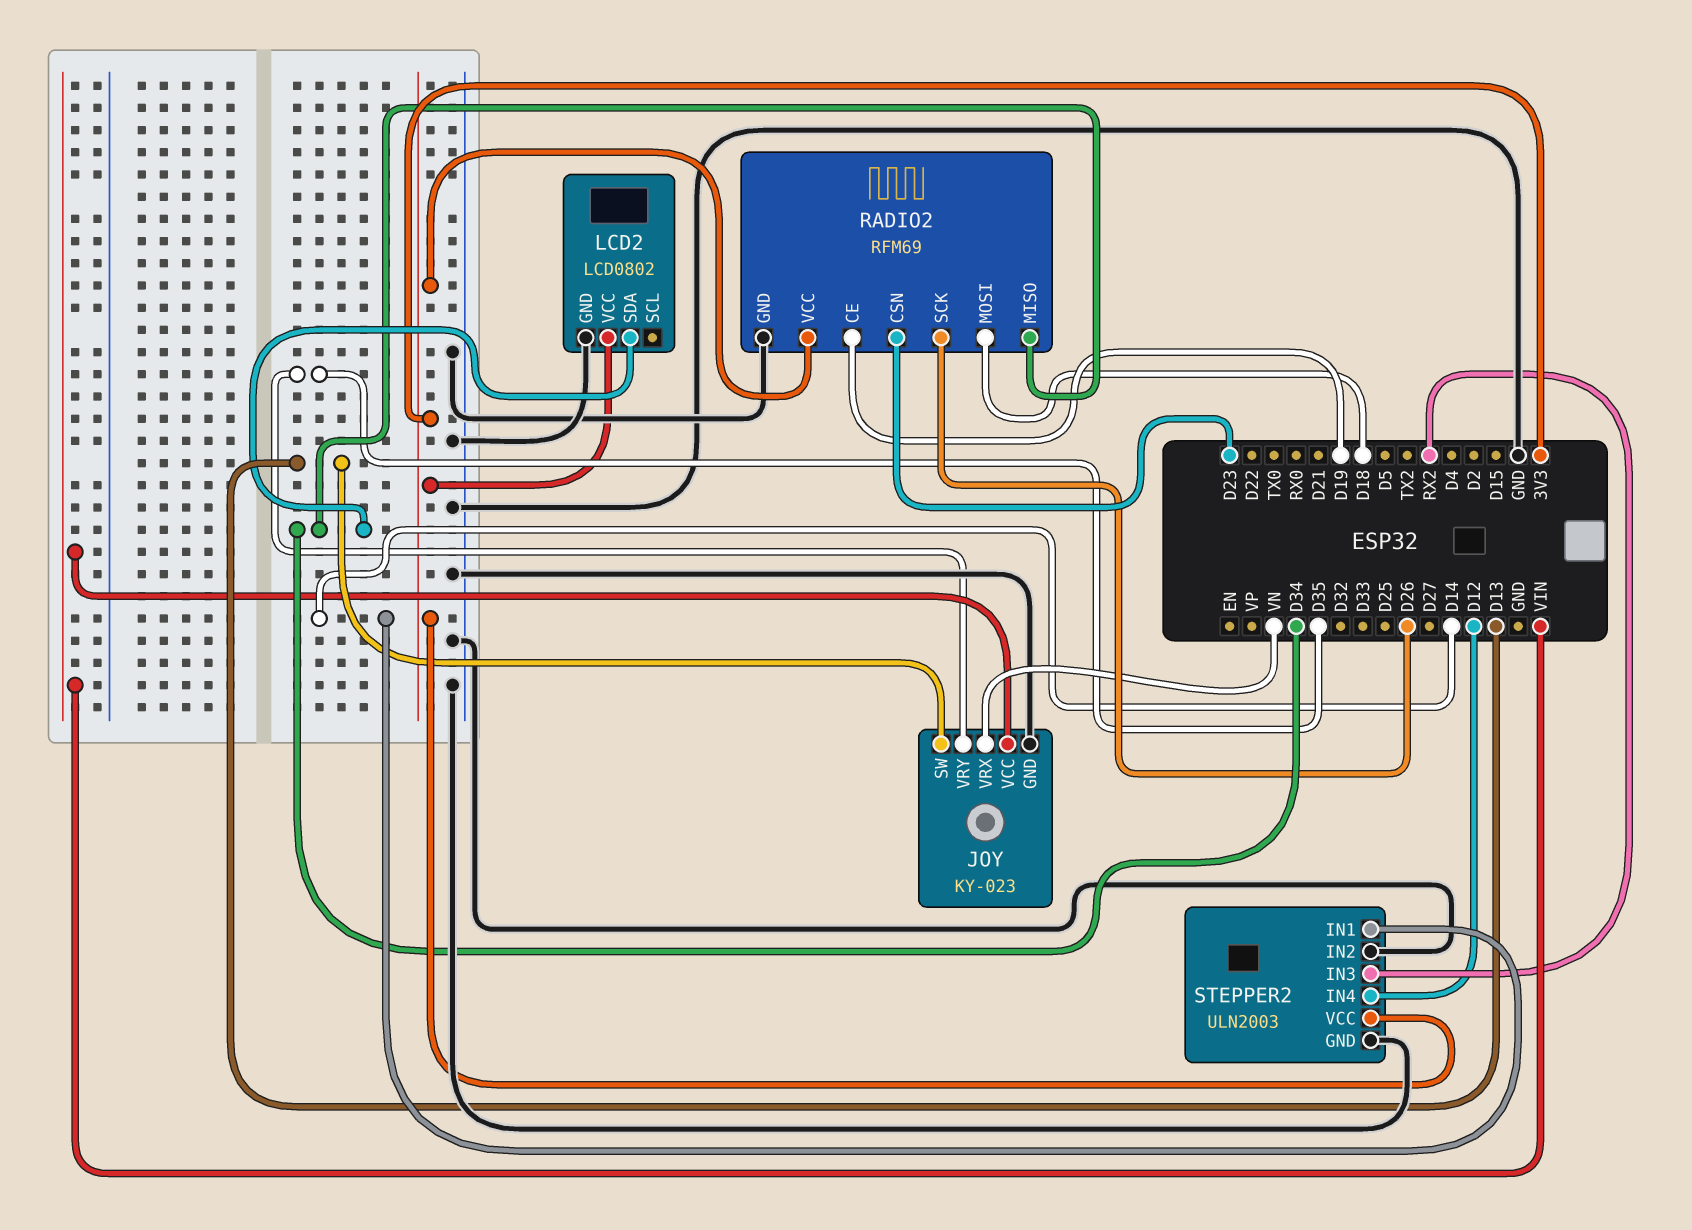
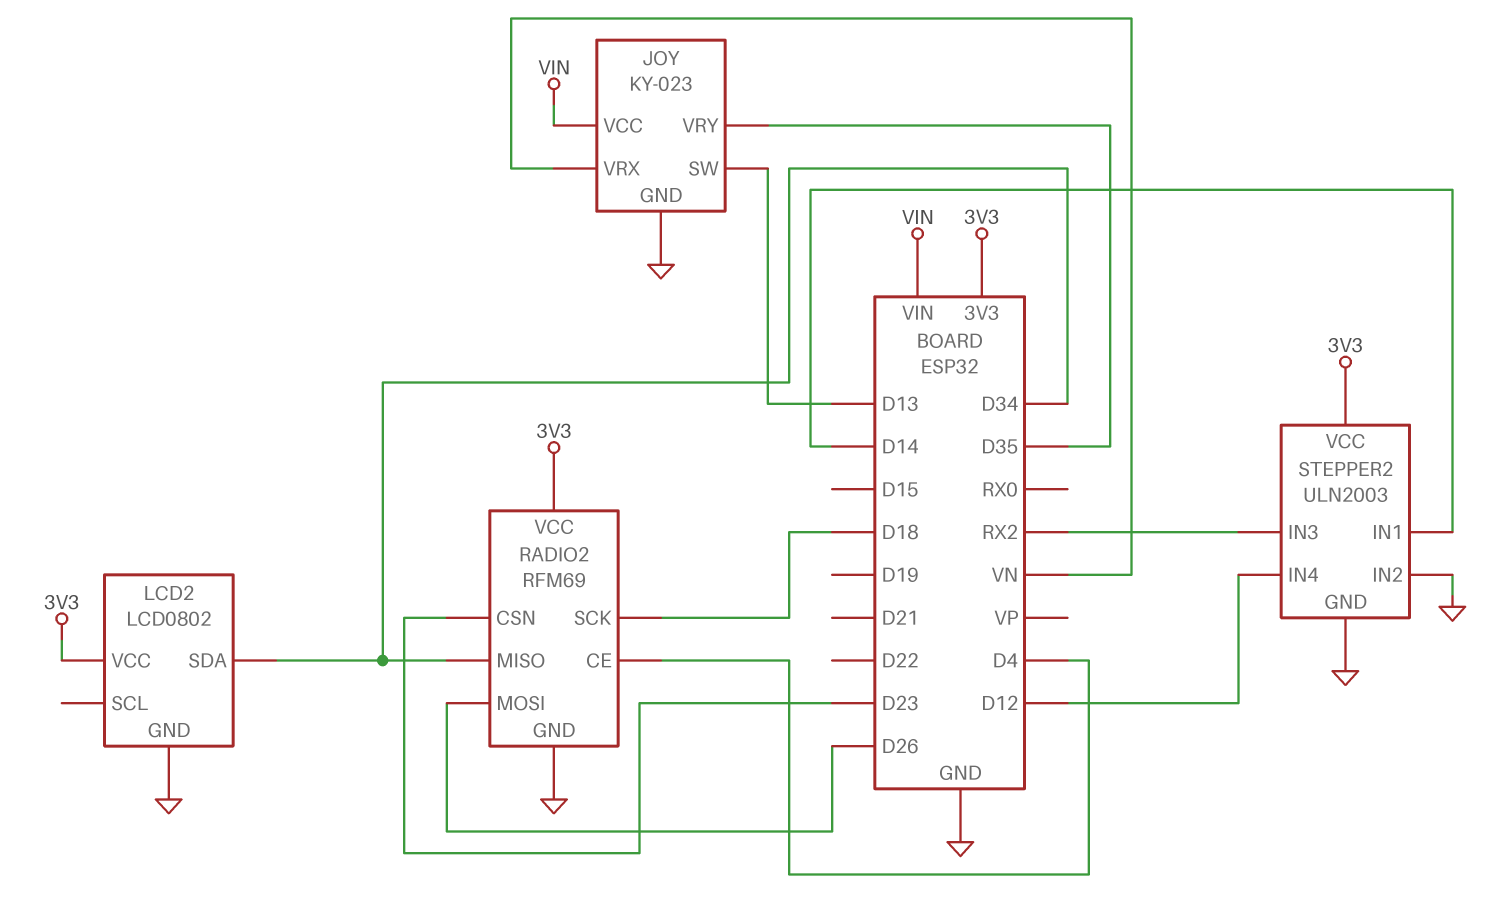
RADIO2 pin CE: D19 -> D4
RADIO2 pin MOSI: D18 -> D26
RADIO2 pin SCK: D26 -> D18

